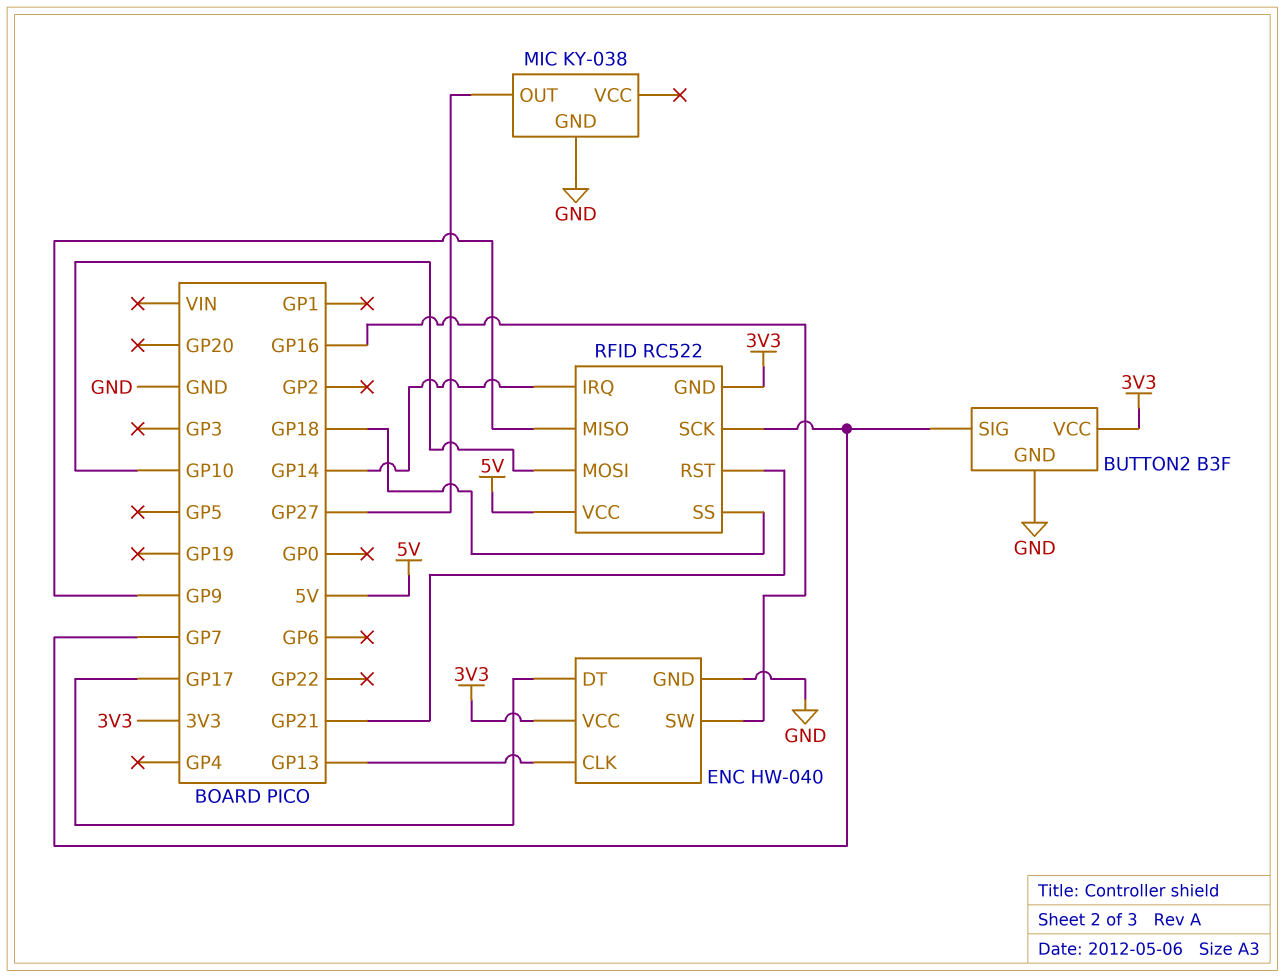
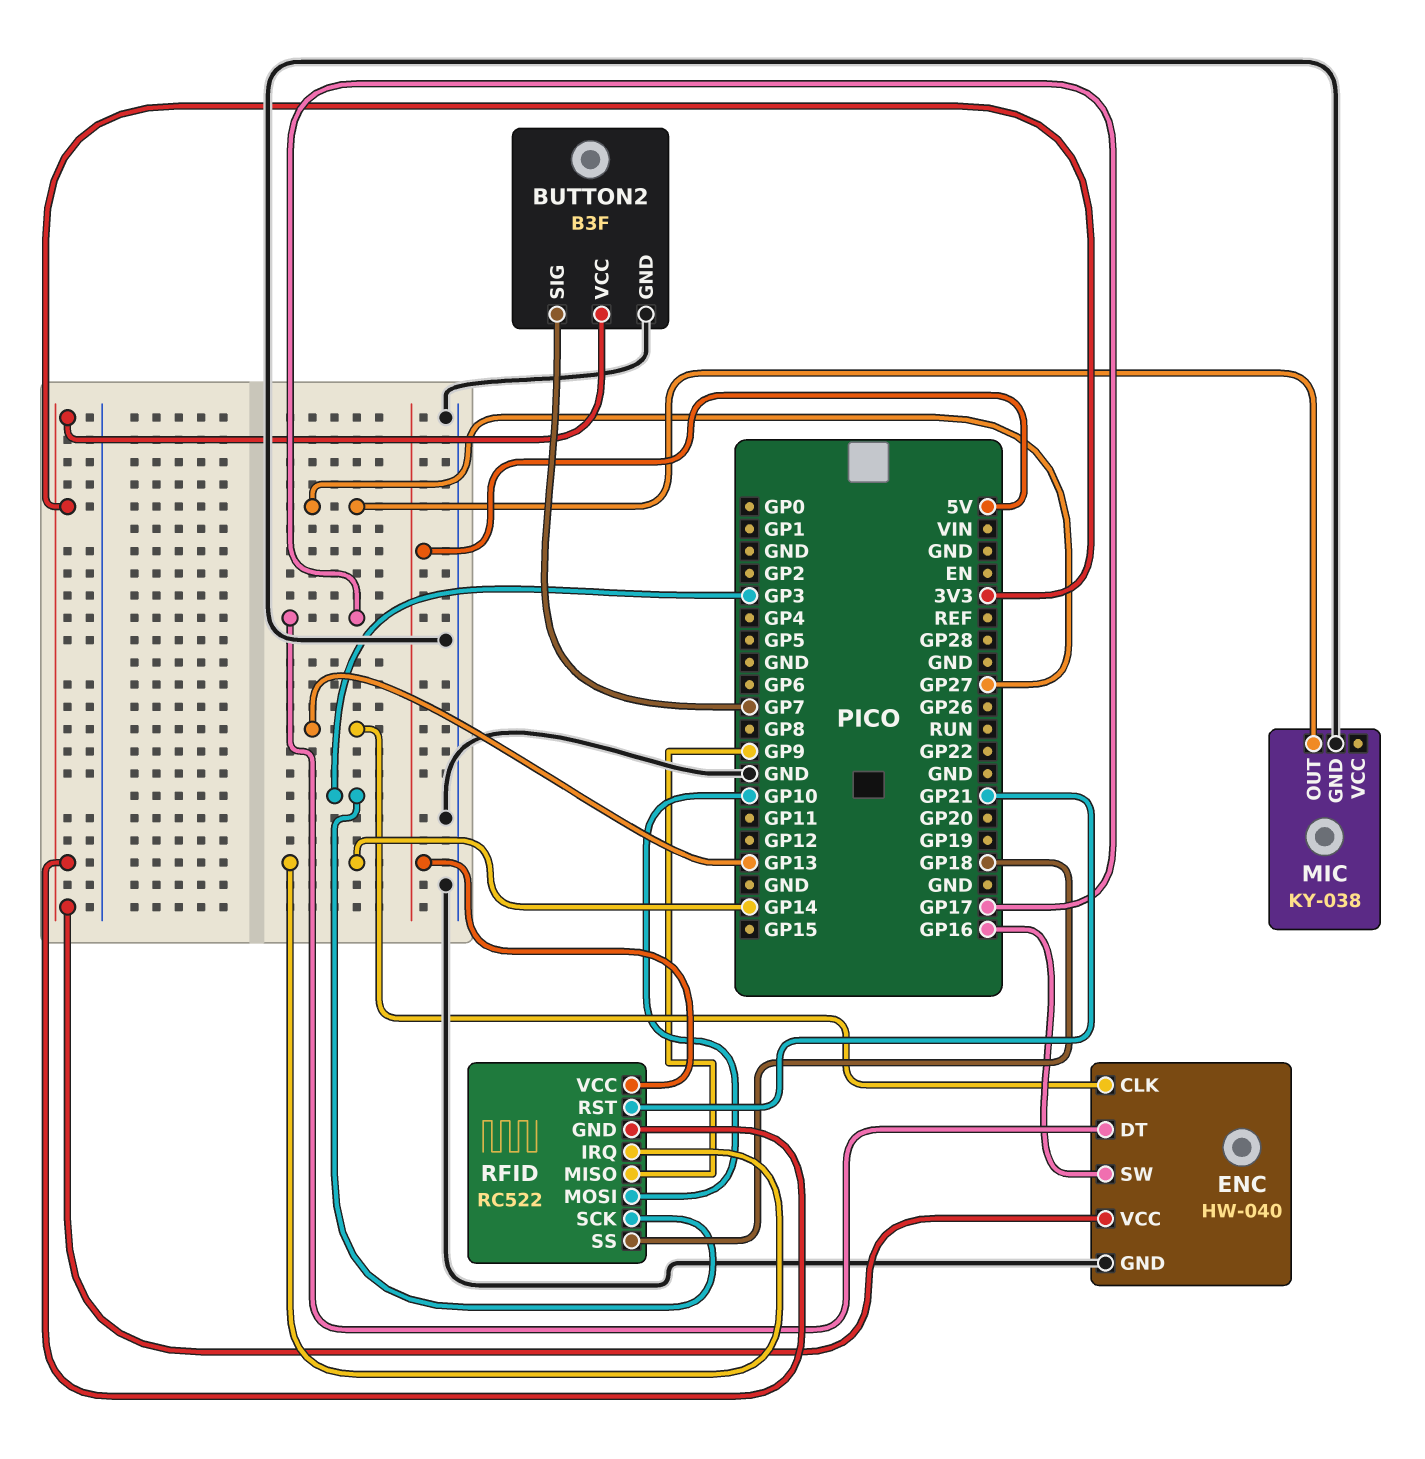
RFID pin SCK: GP7 -> GP3

